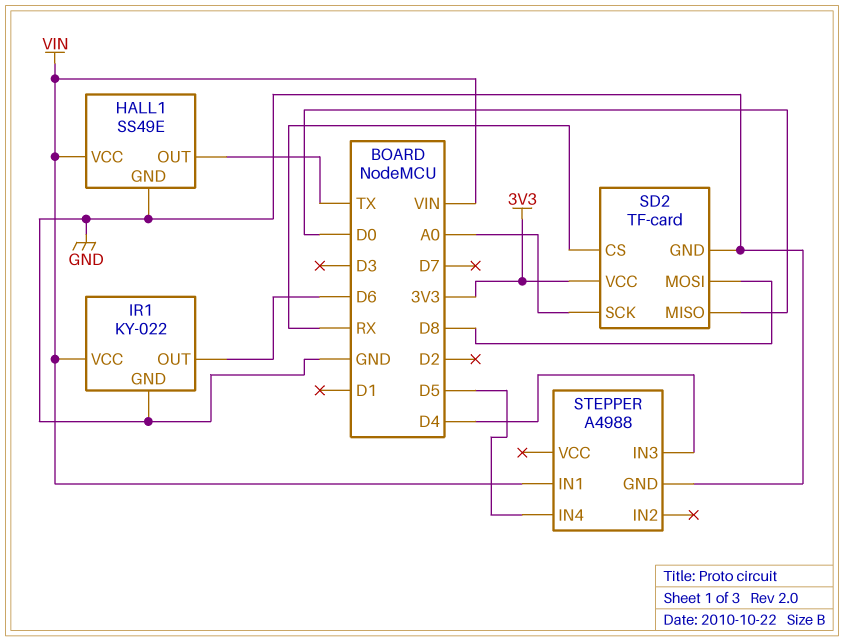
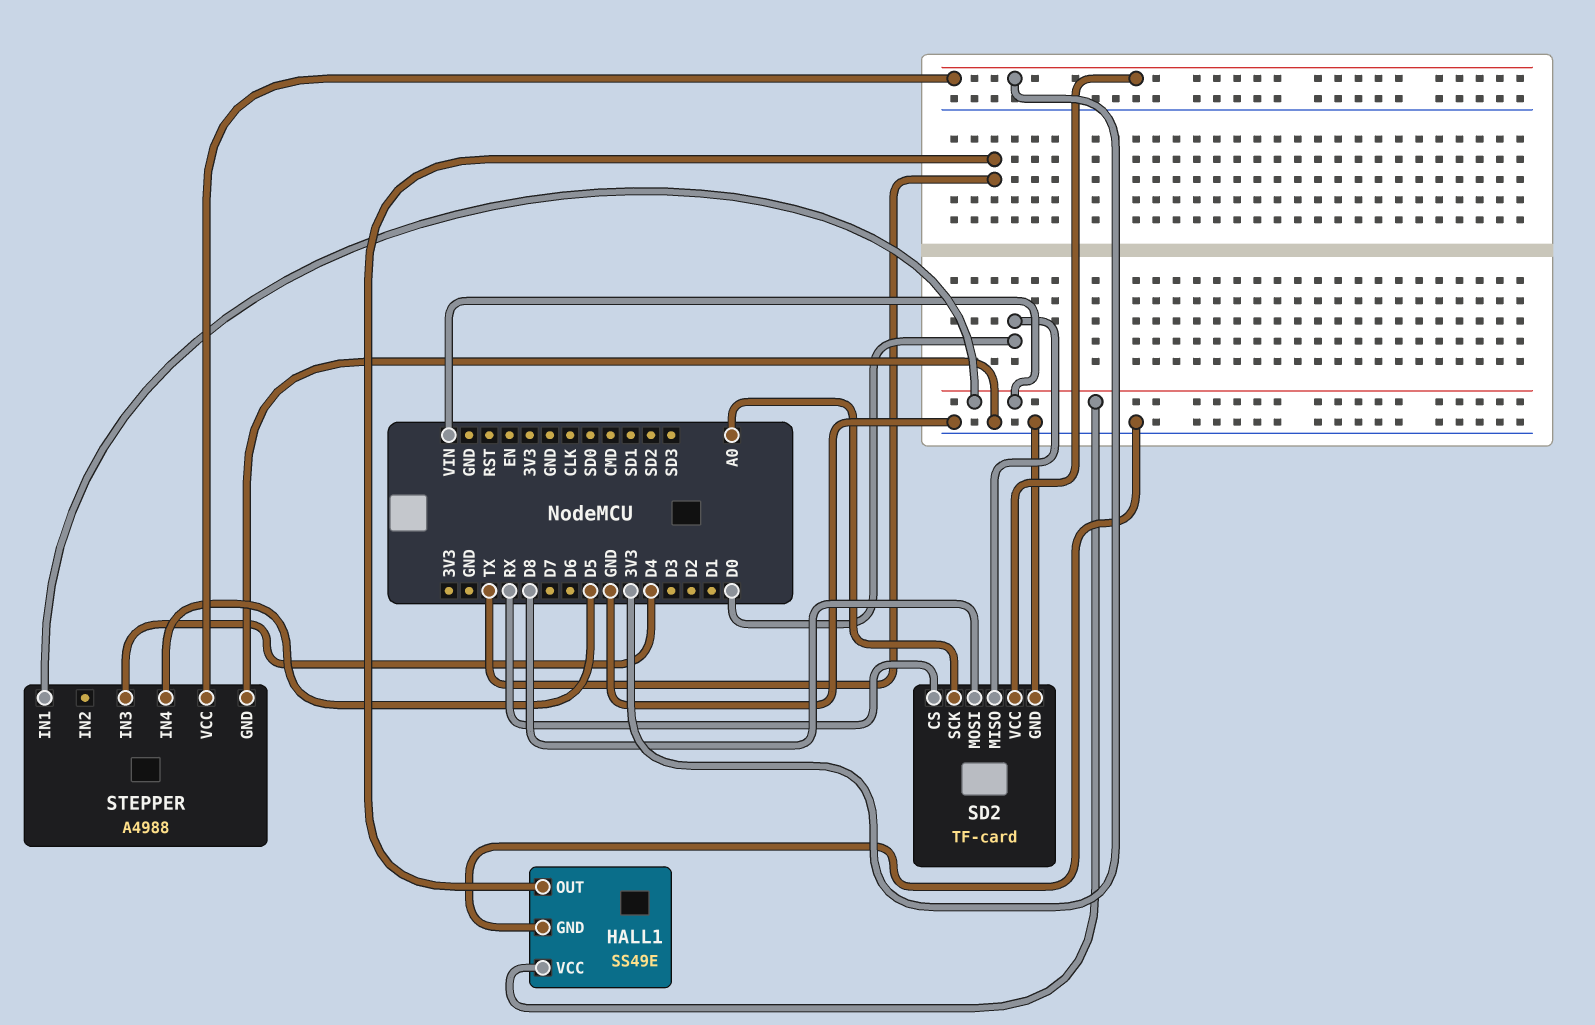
IR1: KY-022 -> none
IR1 pin GND: GND -> none
IR1 pin OUT: D6 -> none
IR1 pin VCC: VIN -> none
STEPPER pin VCC: none -> 3V3

